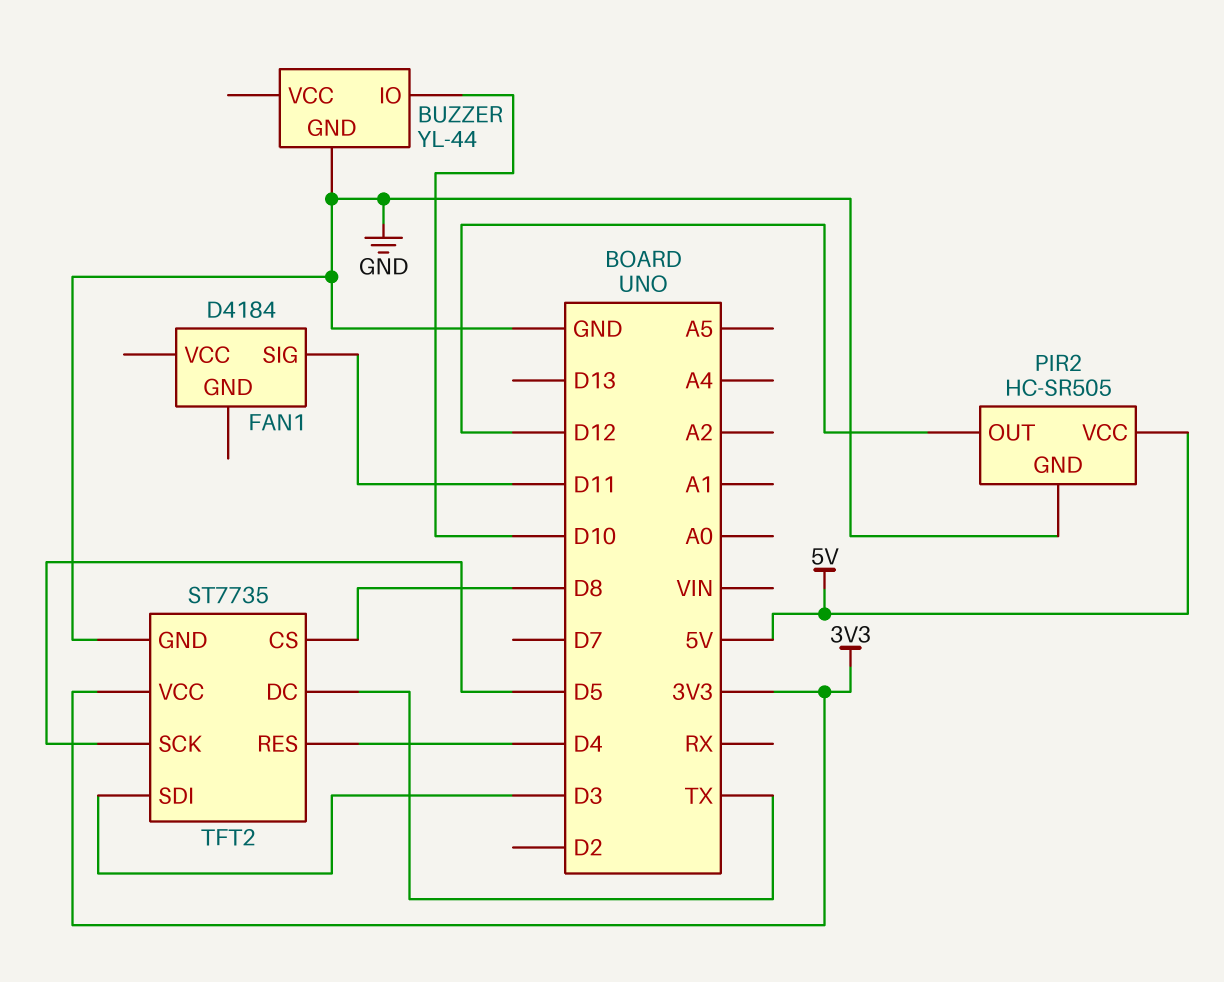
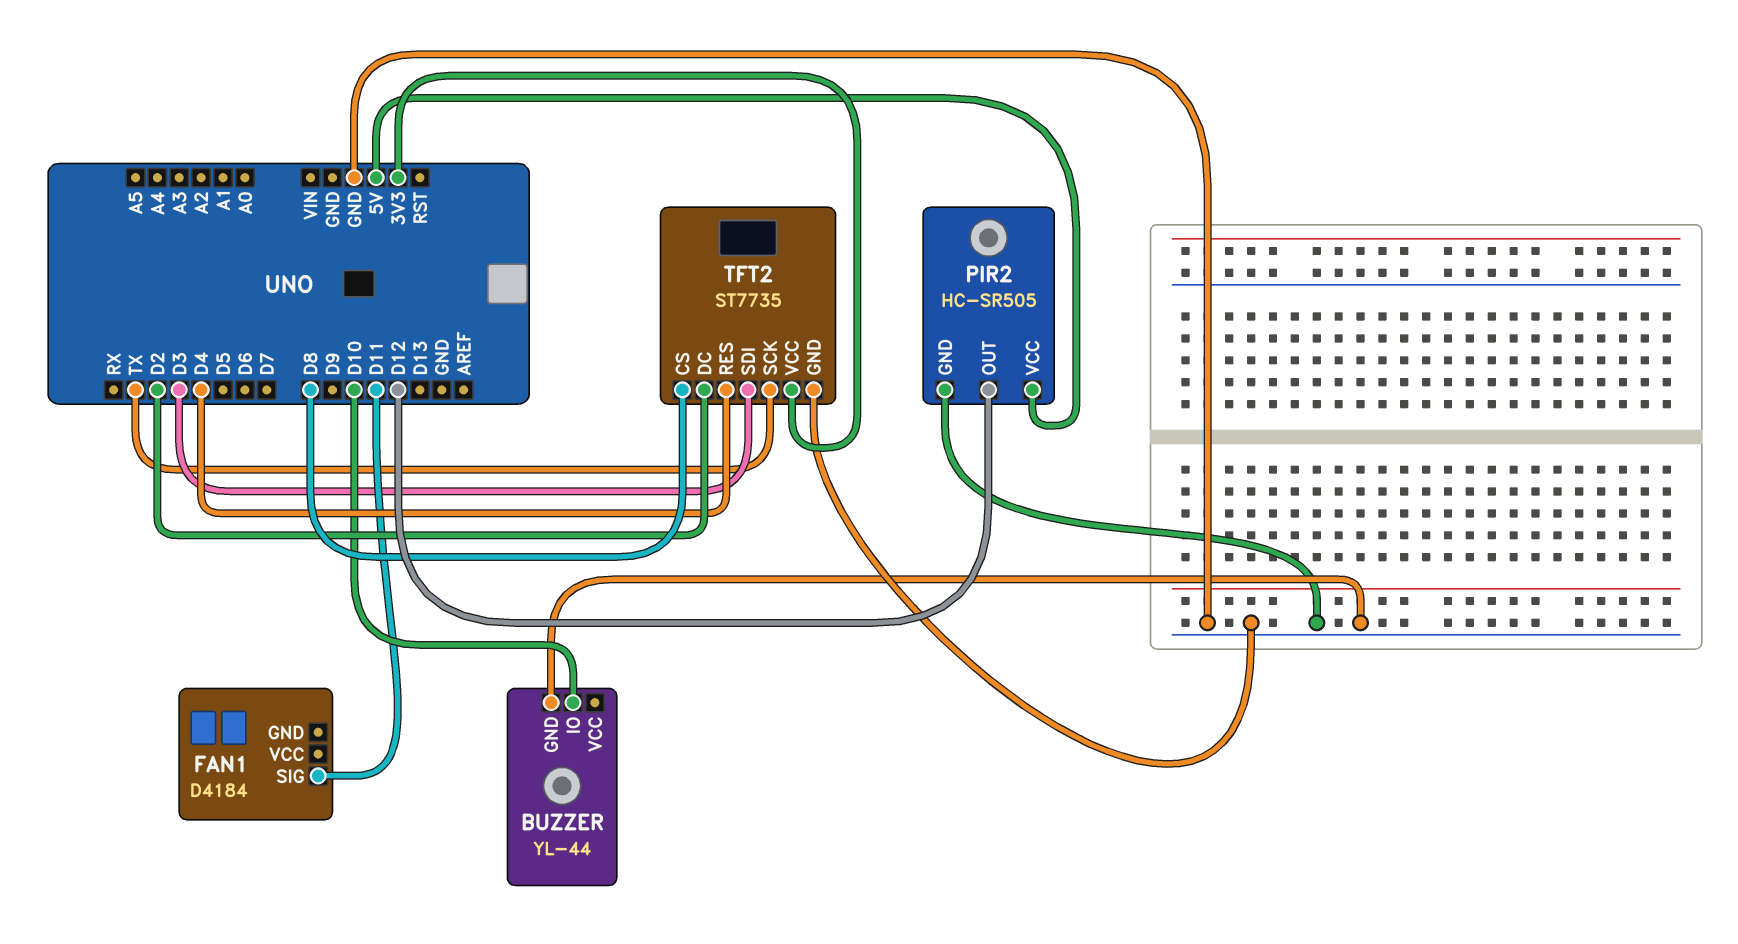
TFT2 pin DC: TX -> D2
TFT2 pin SCK: D5 -> TX

